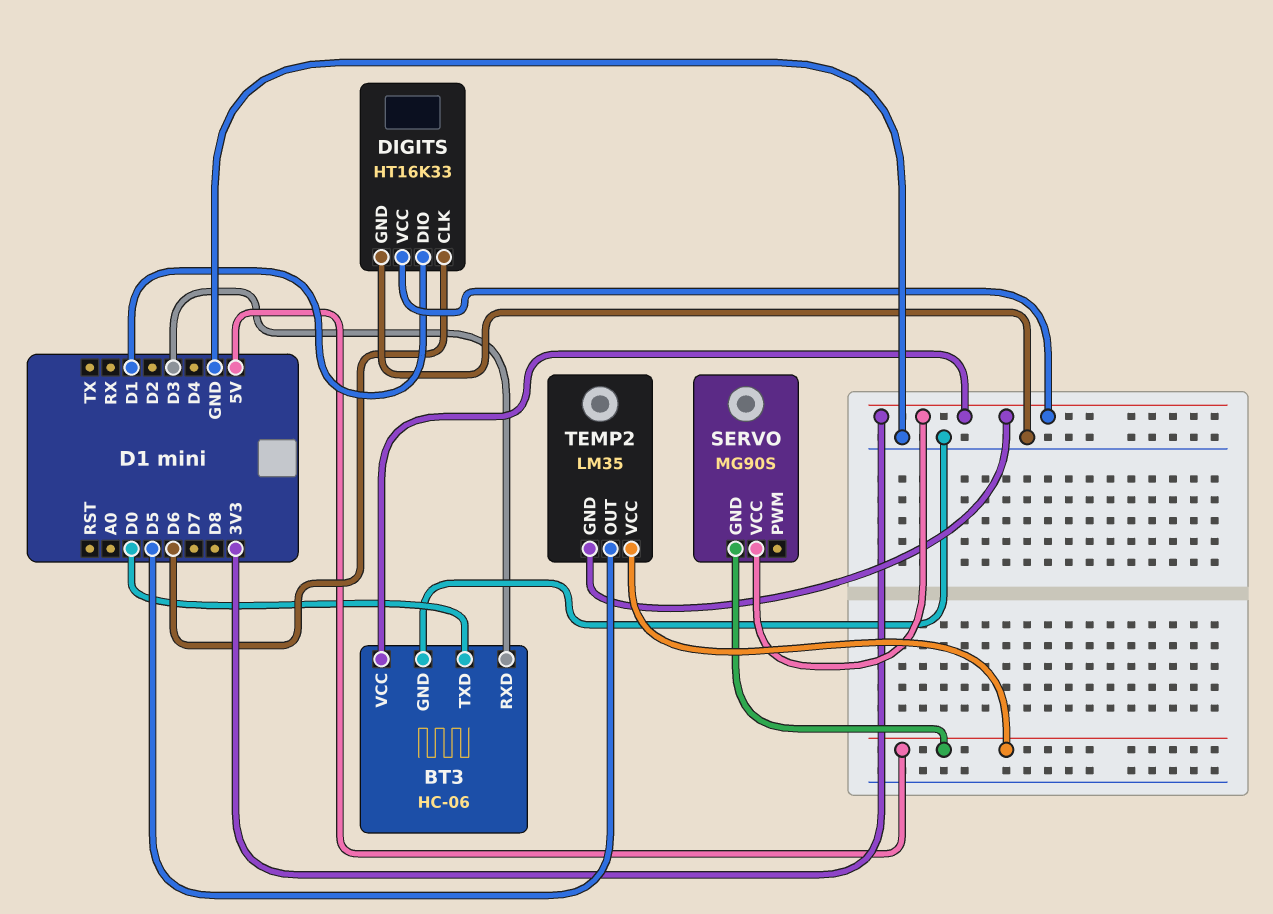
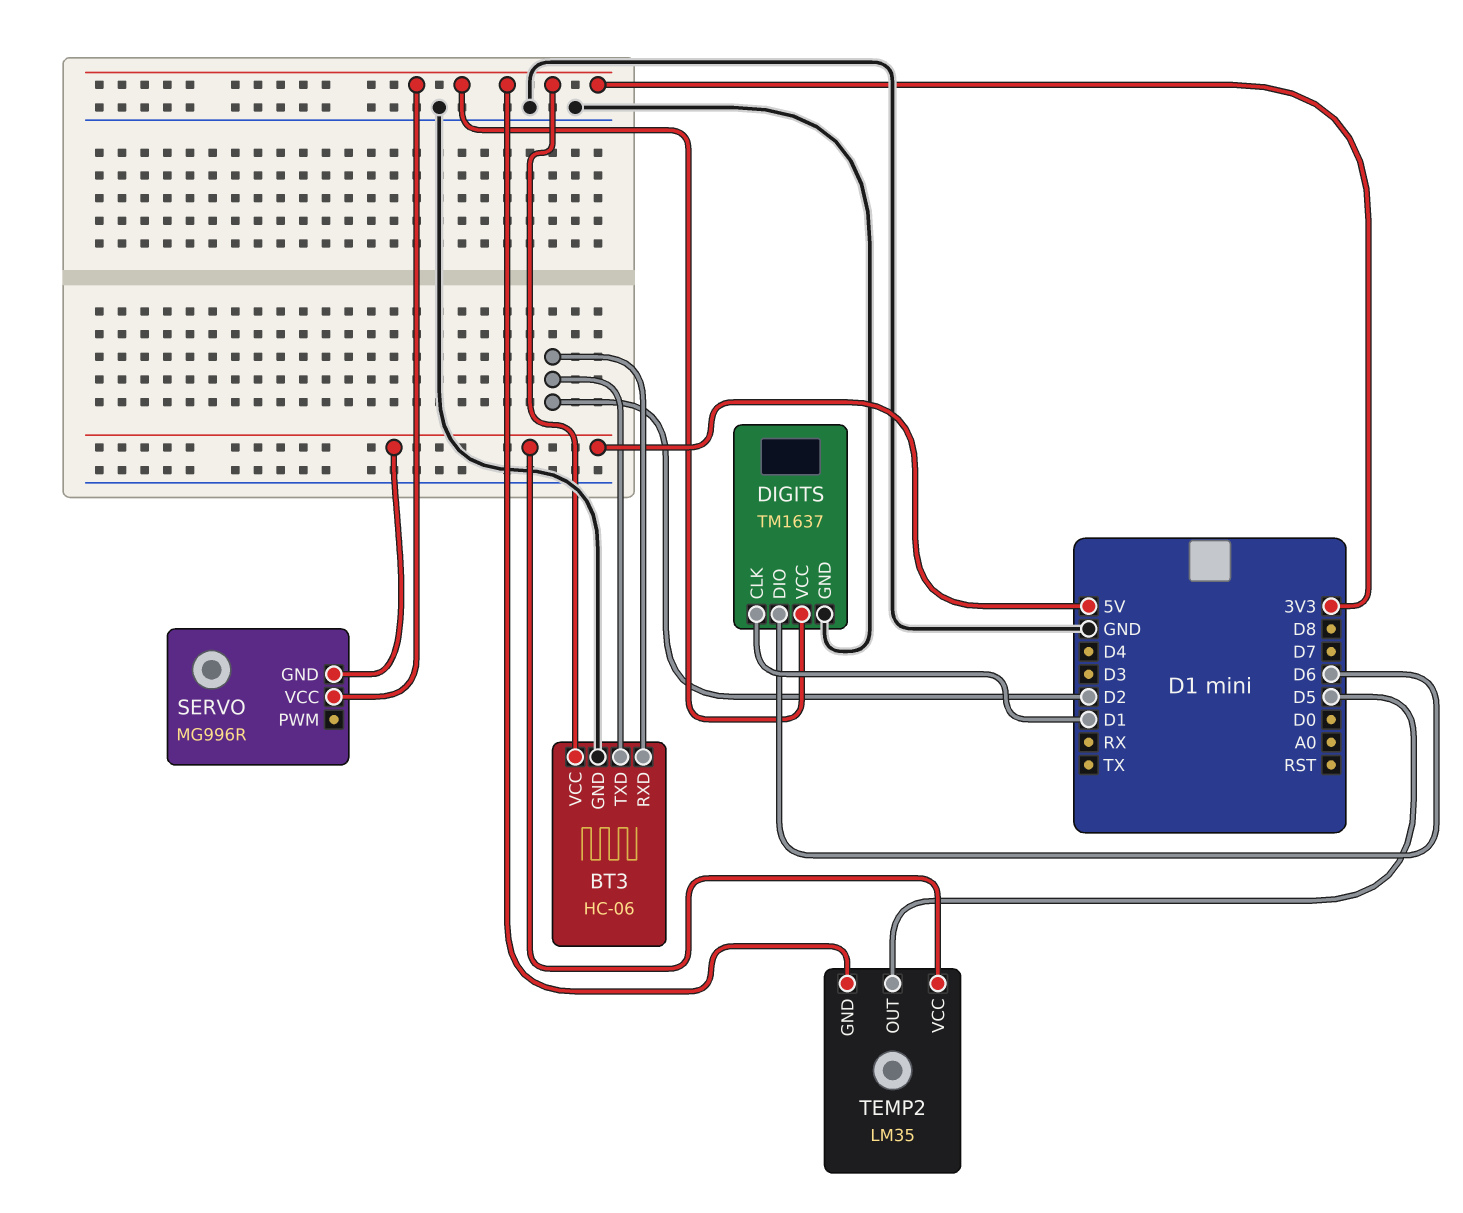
BT3 pin RXD: D3 -> D2
BT3 pin TXD: D0 -> D2
DIGITS: HT16K33 -> TM1637
DIGITS pin CLK: D6 -> D1
DIGITS pin DIO: D1 -> D6
SERVO: MG90S -> MG996R

